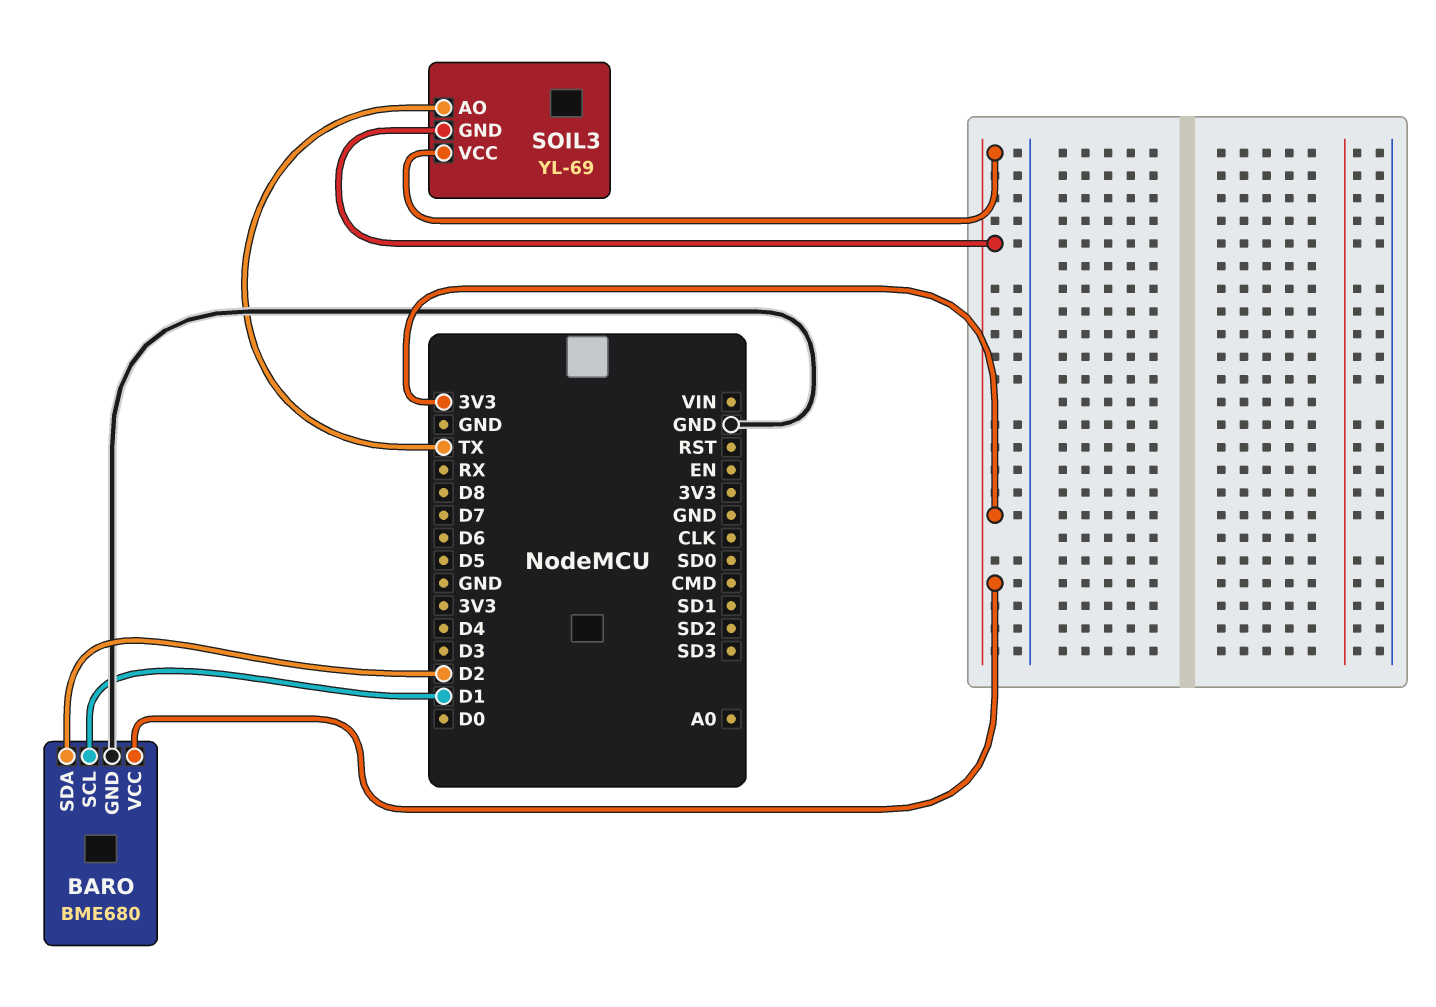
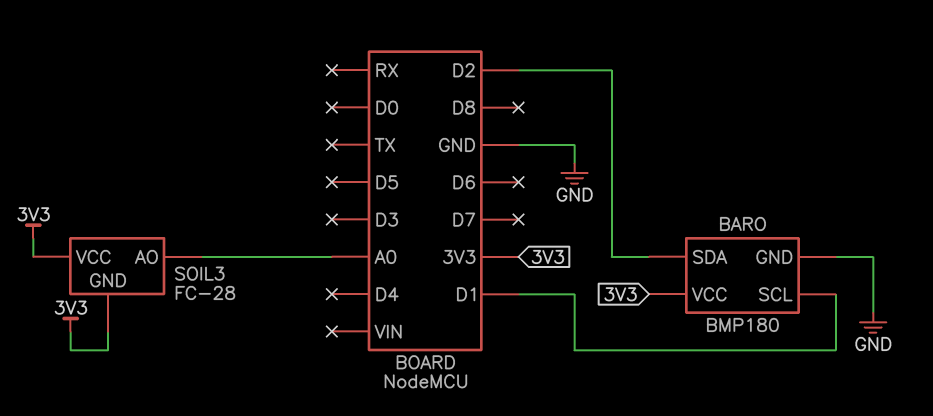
BARO: BME680 -> BMP180
SOIL3: YL-69 -> FC-28
SOIL3 pin AO: TX -> A0

